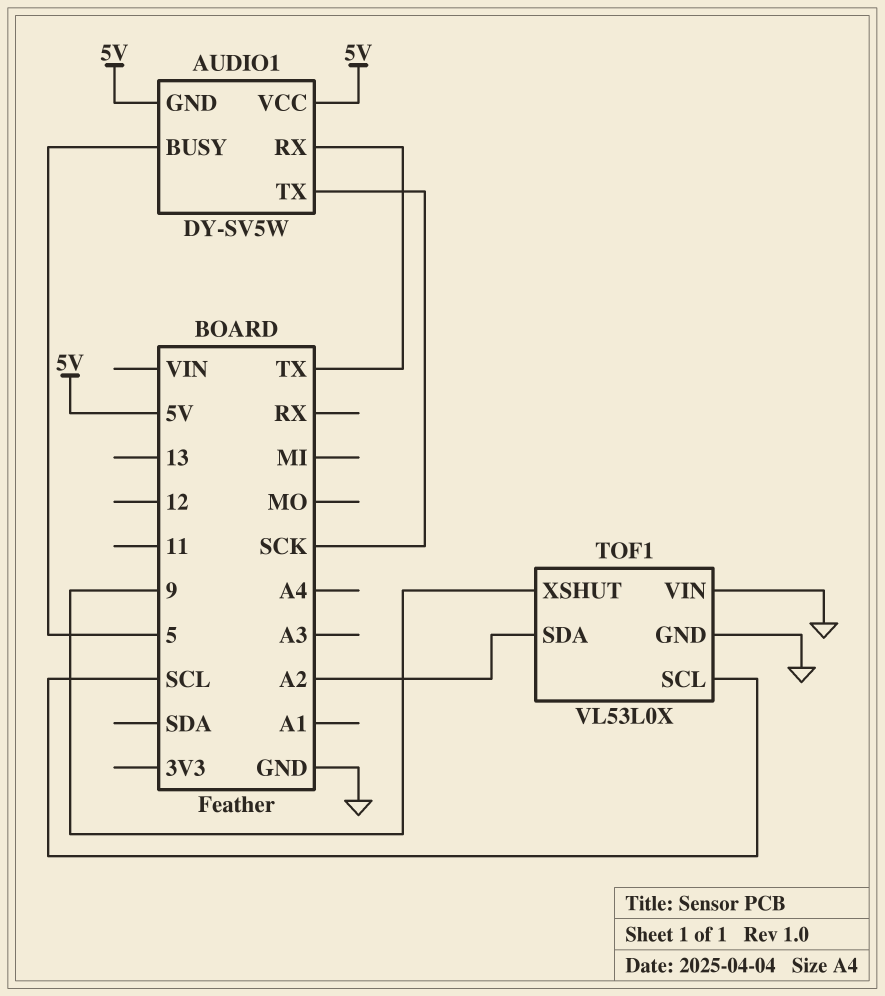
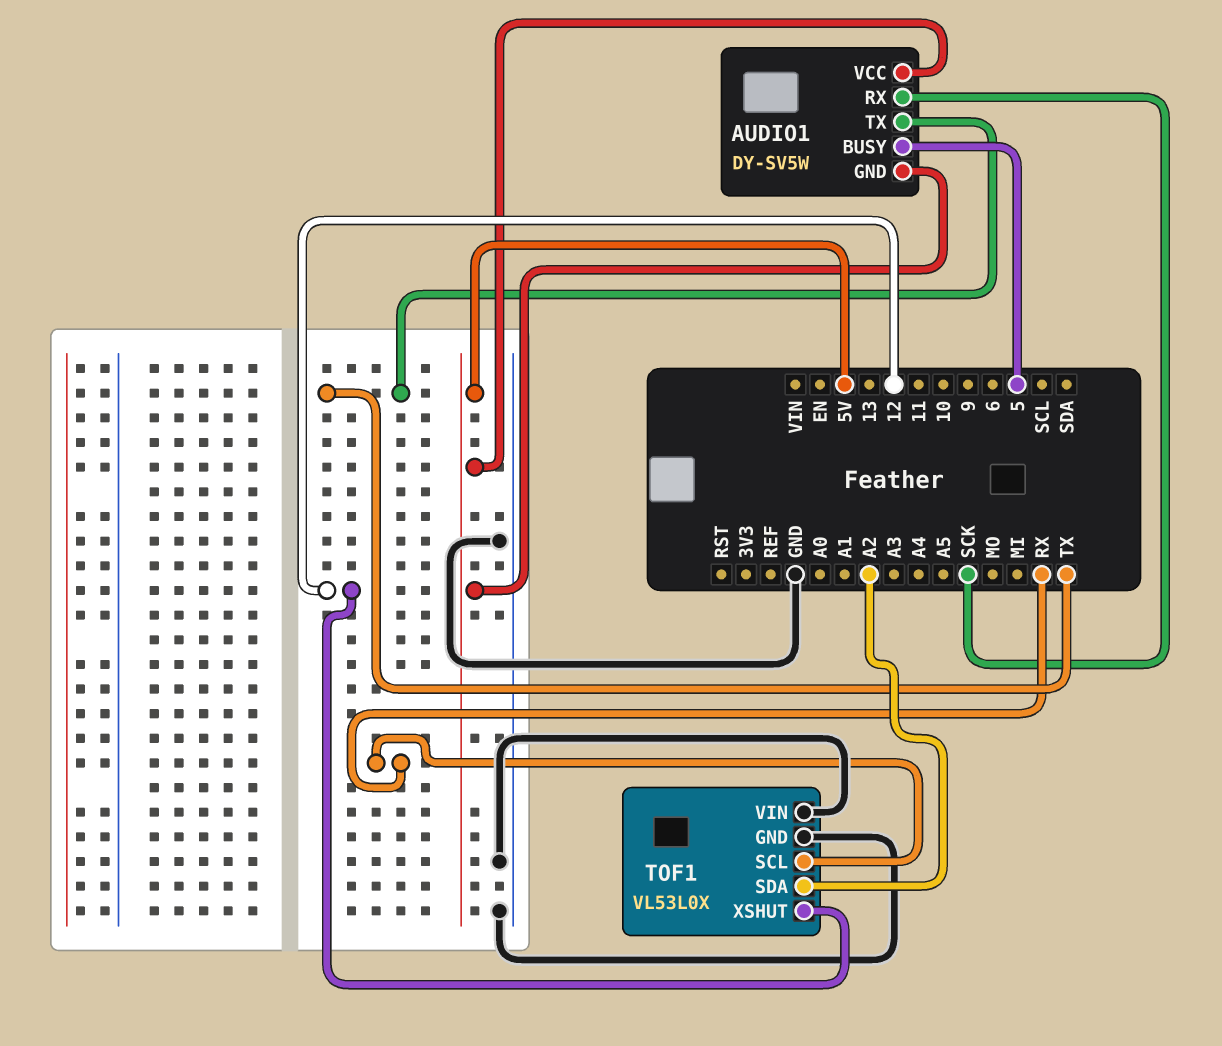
AUDIO1 pin RX: TX -> SCK
AUDIO1 pin TX: SCK -> TX
TOF1 pin SCL: SCL -> RX
TOF1 pin XSHUT: 9 -> 12

